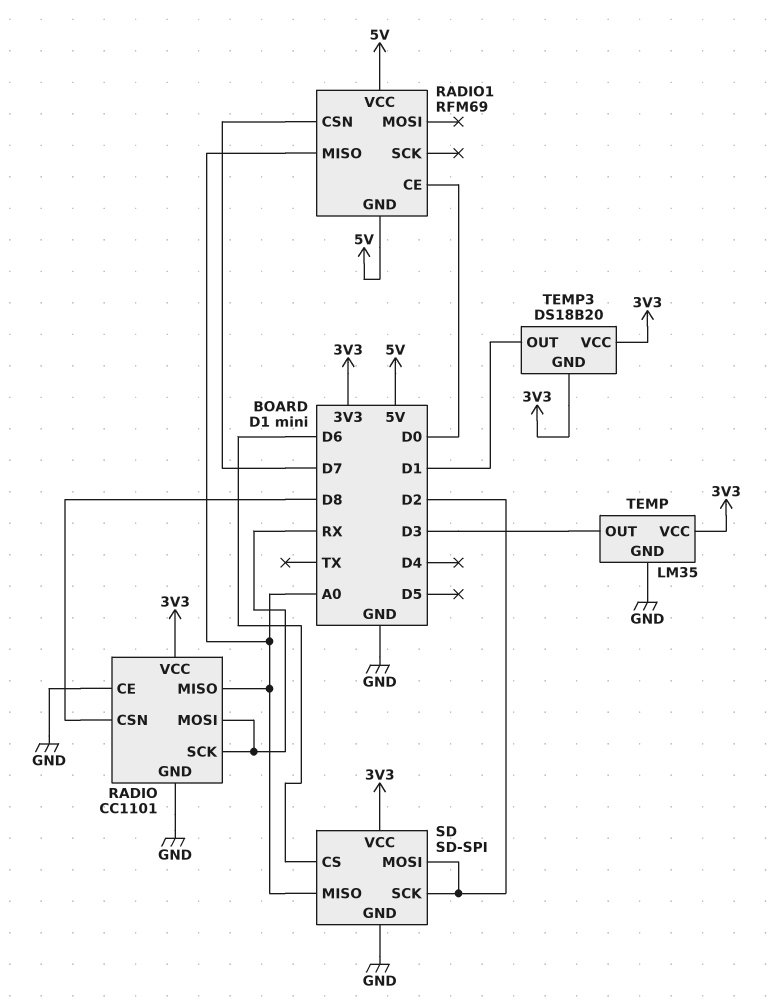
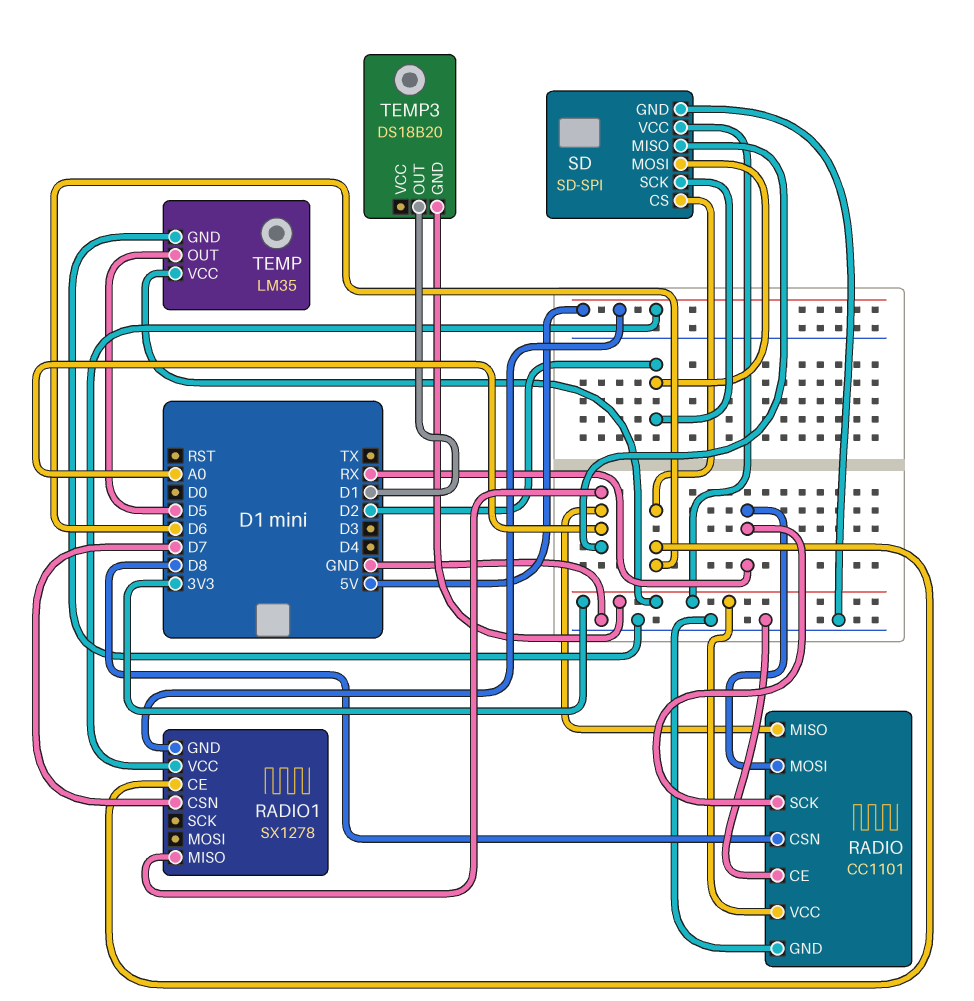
RADIO1: RFM69 -> SX1278
RADIO1 pin CE: D0 -> D6
TEMP pin OUT: D3 -> D5
TEMP3 pin VCC: 3V3 -> none

